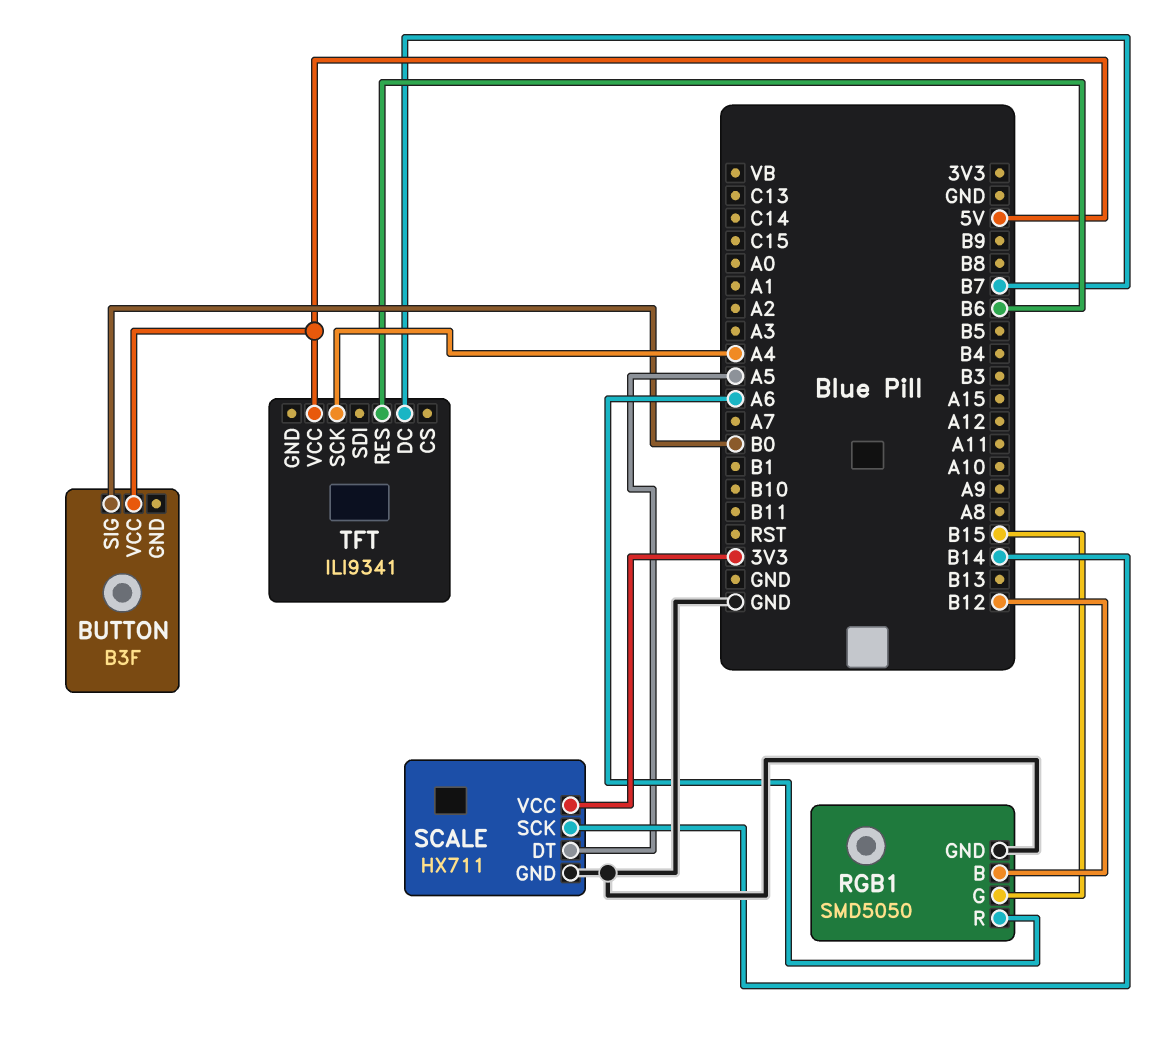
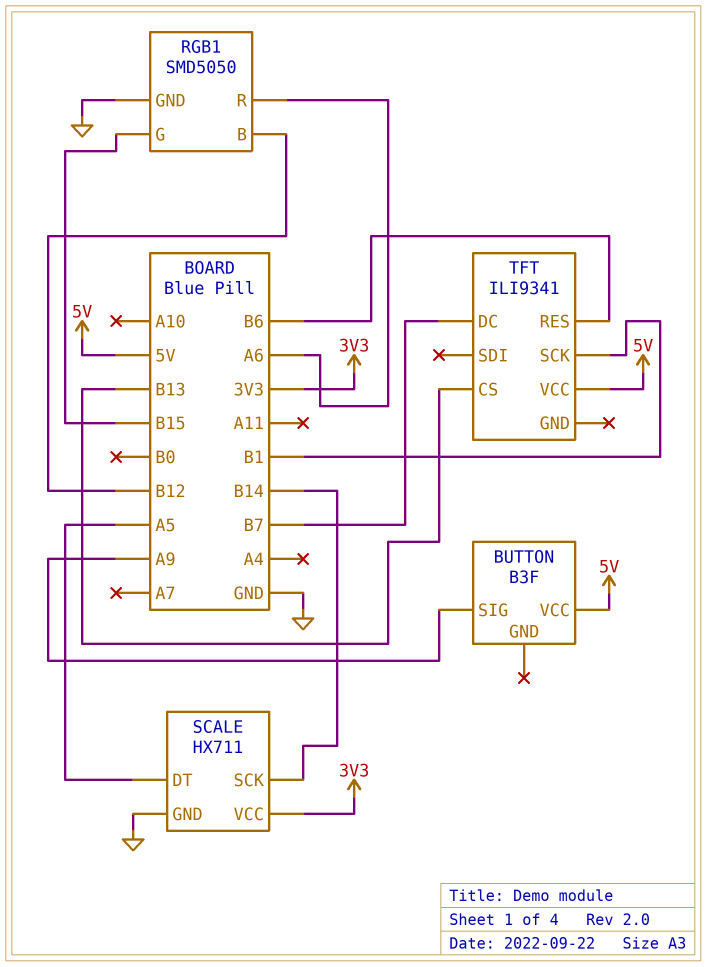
BUTTON pin SIG: B0 -> A9
TFT pin CS: none -> B13
TFT pin SCK: A4 -> B1

